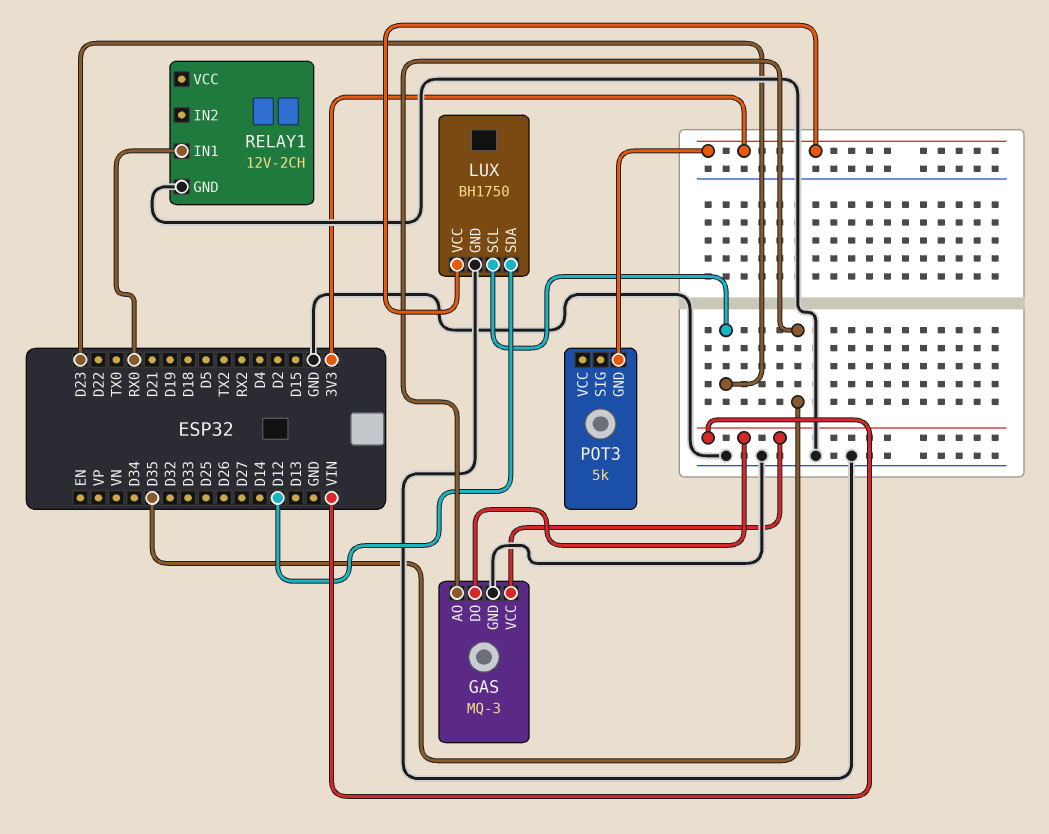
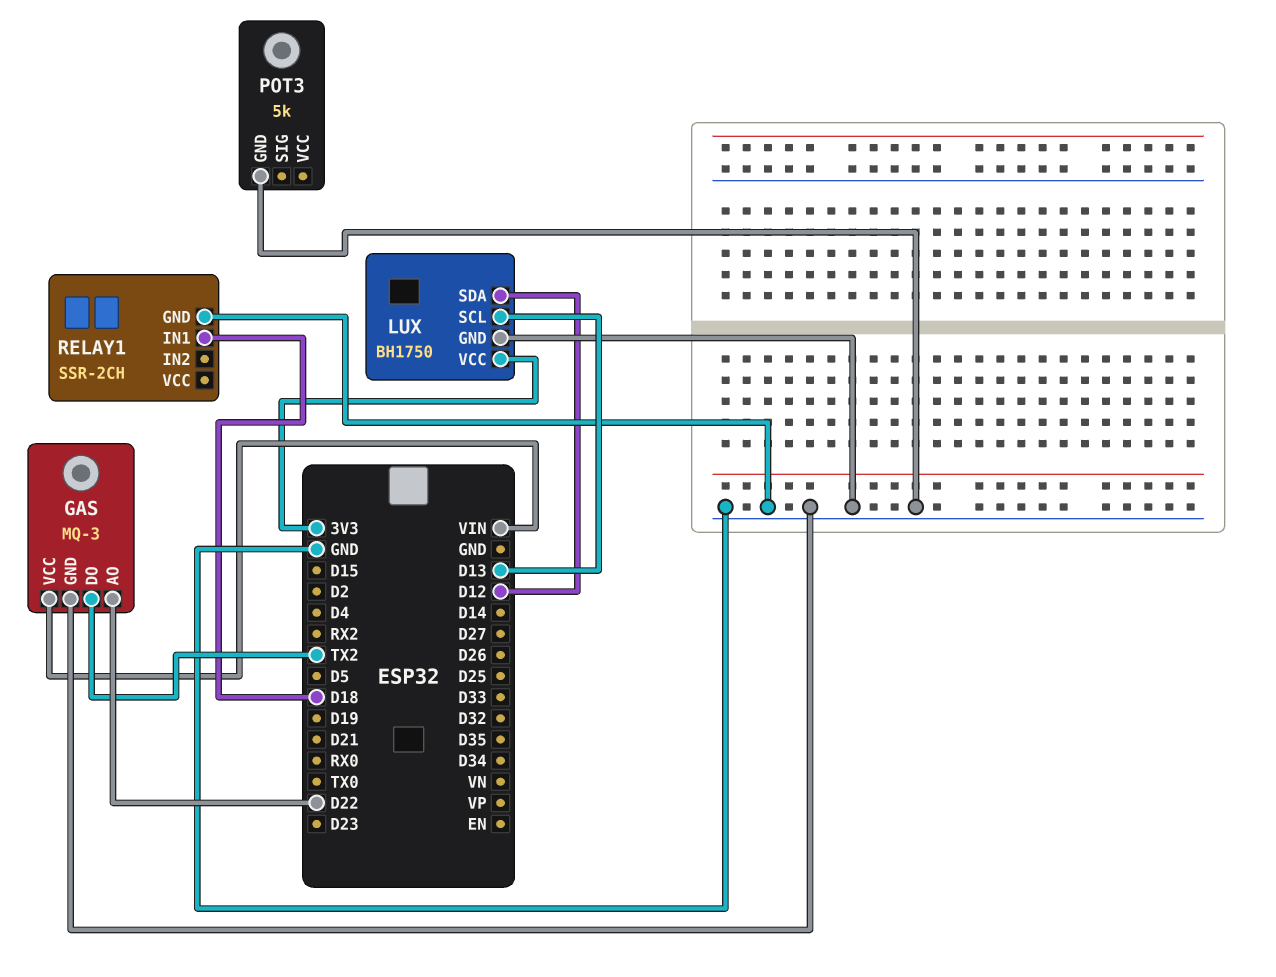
GAS pin AO: D35 -> D22
GAS pin DO: VIN -> TX2
LUX pin SCL: D23 -> D13
POT3 pin GND: 3V3 -> GND
RELAY1: 12V-2CH -> SSR-2CH
RELAY1 pin IN1: RX0 -> D18

